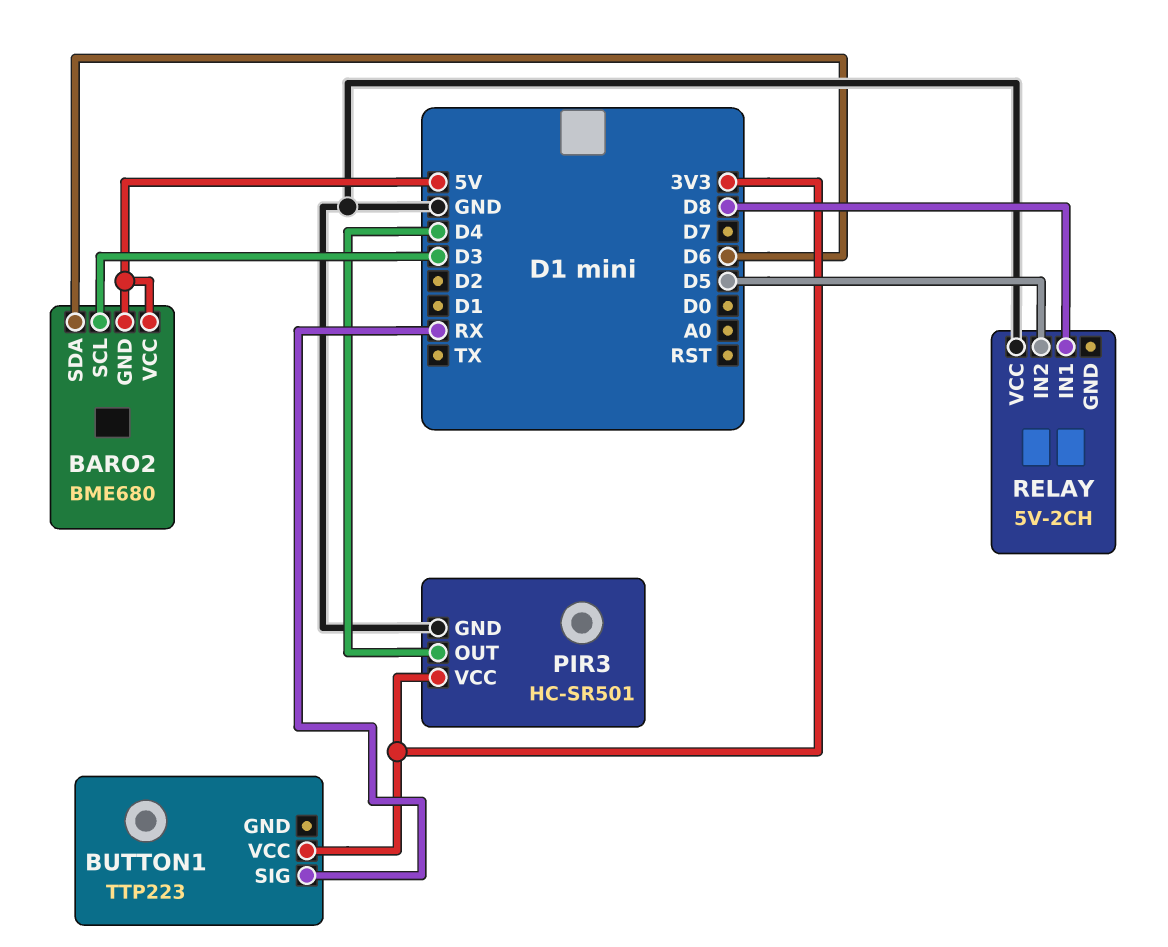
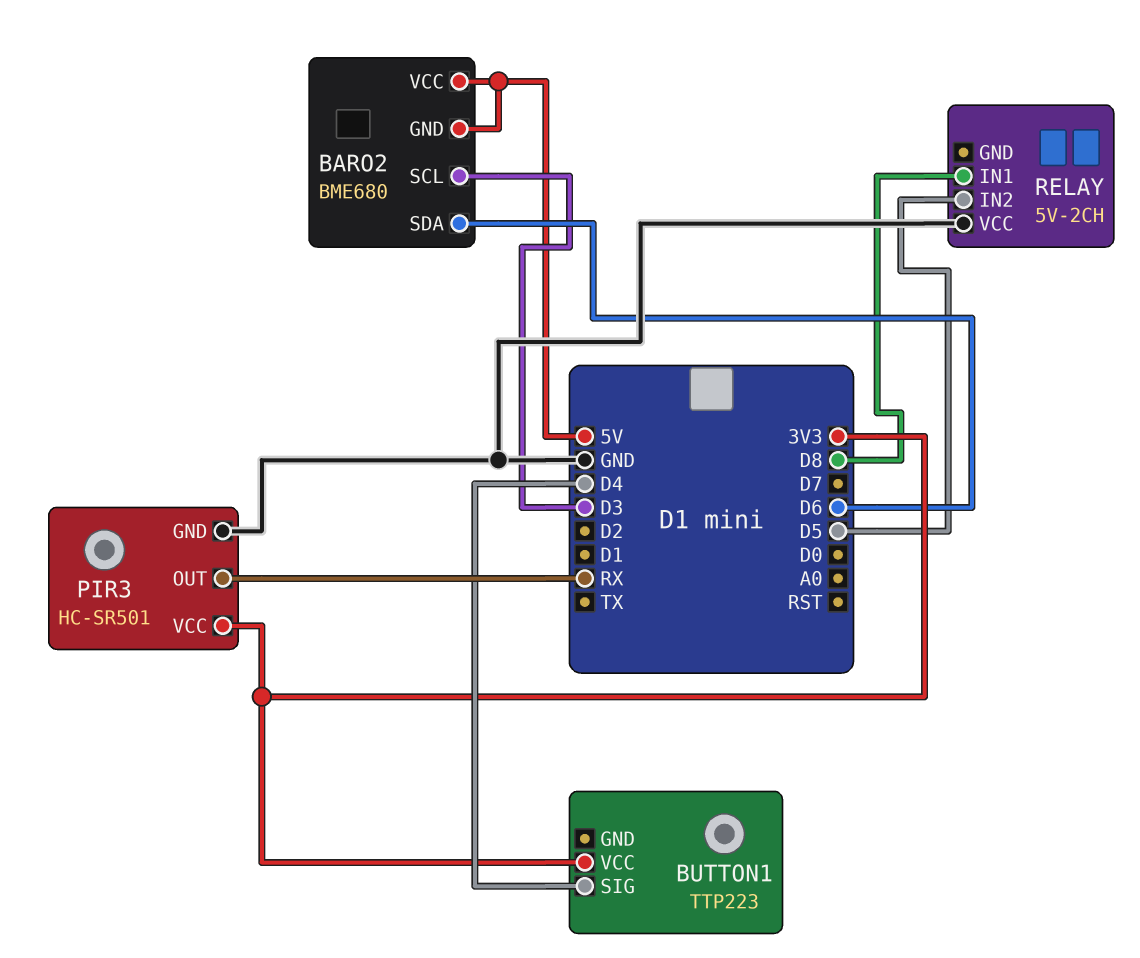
BUTTON1 pin SIG: RX -> D4
PIR3 pin OUT: D4 -> RX

